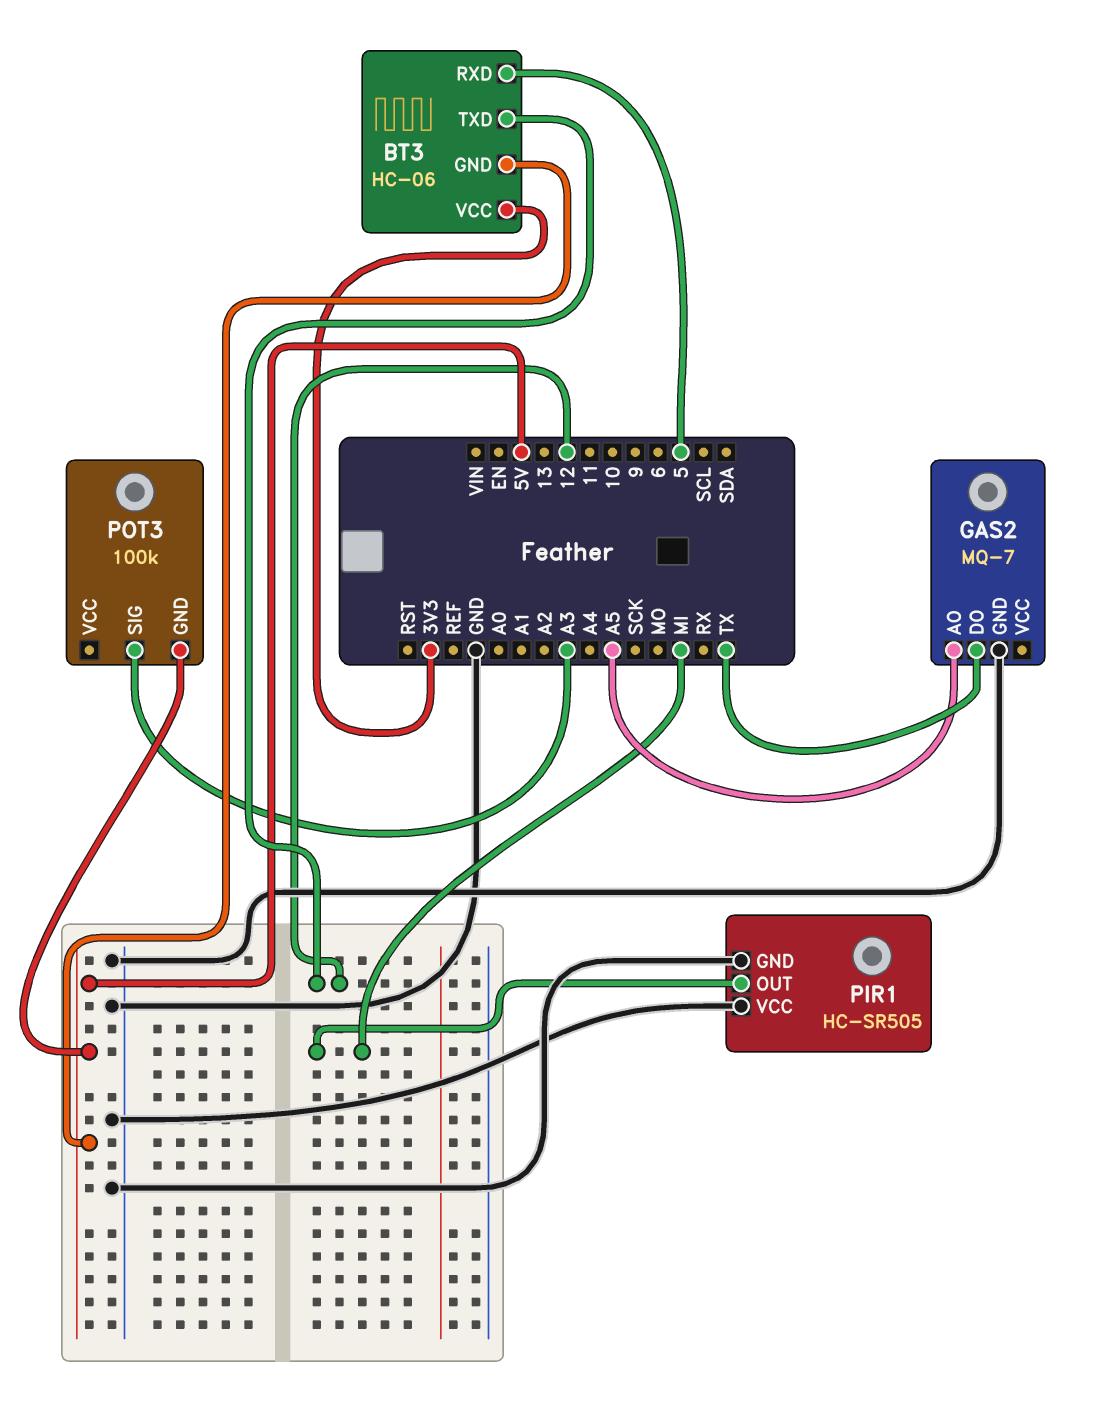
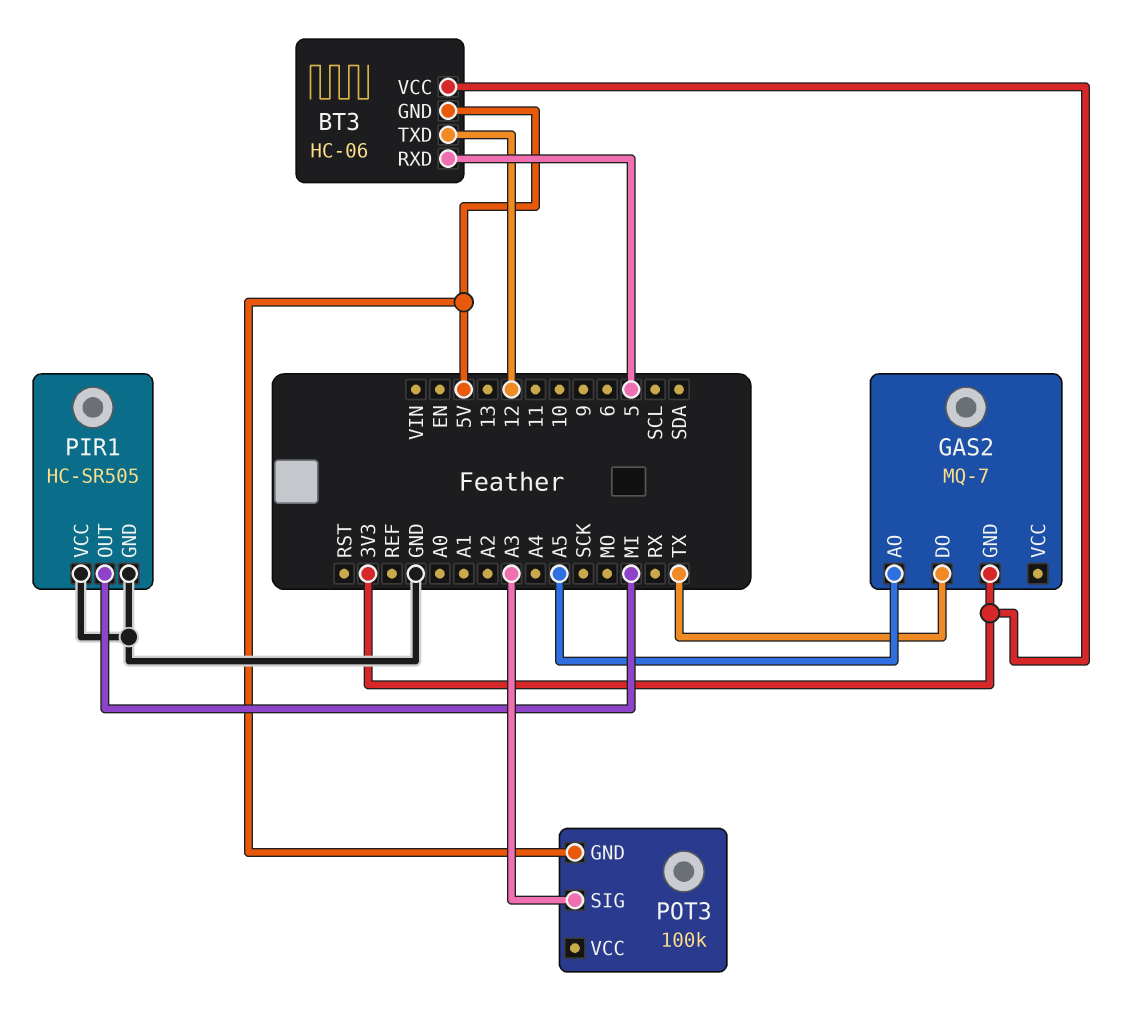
GAS2 pin GND: GND -> 3V3

